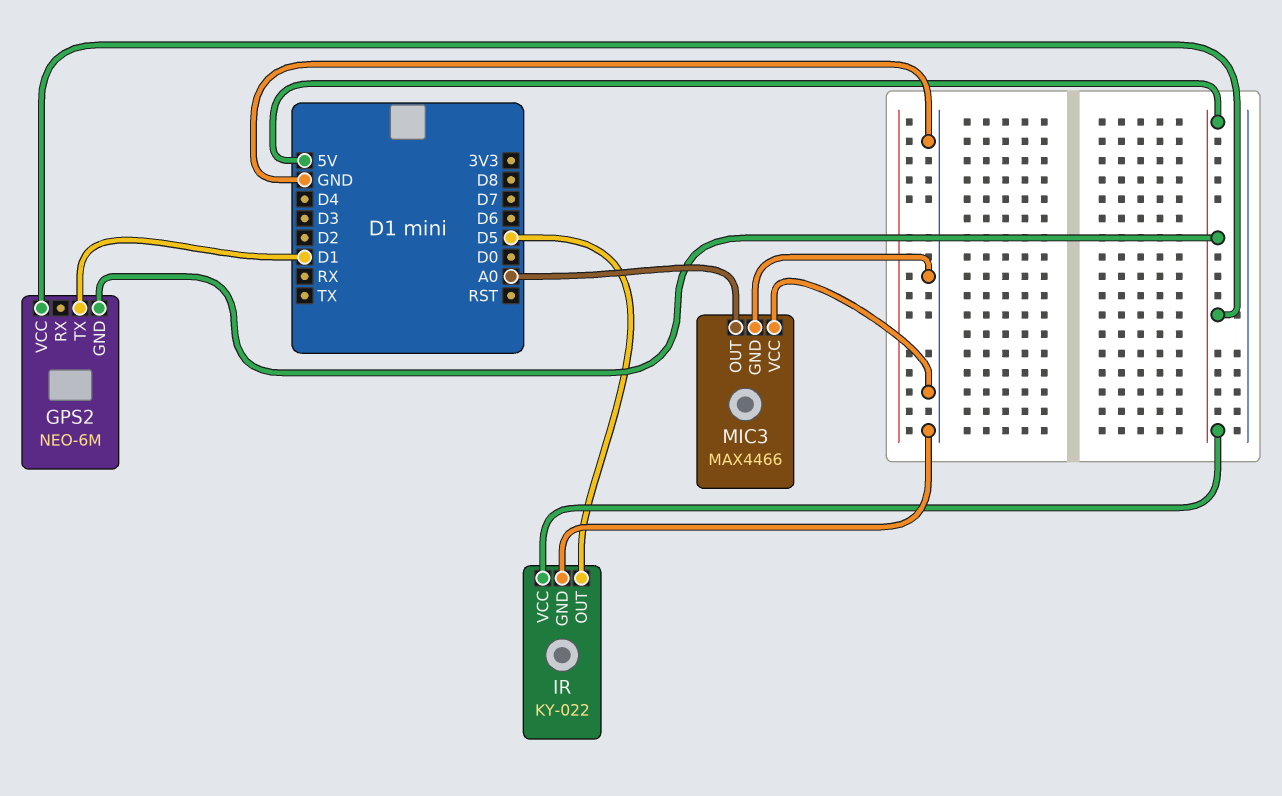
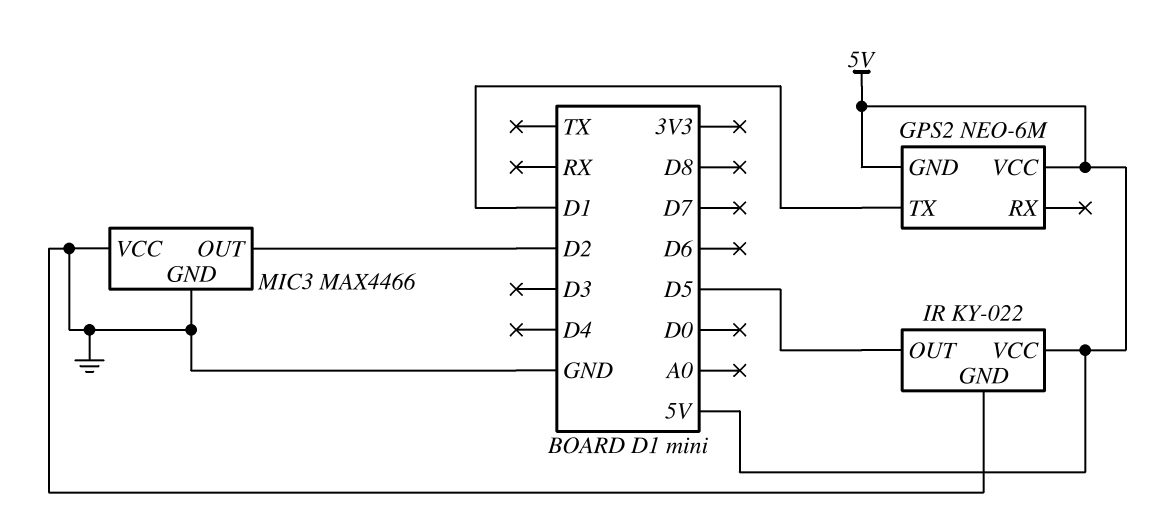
MIC3 pin OUT: A0 -> D2

